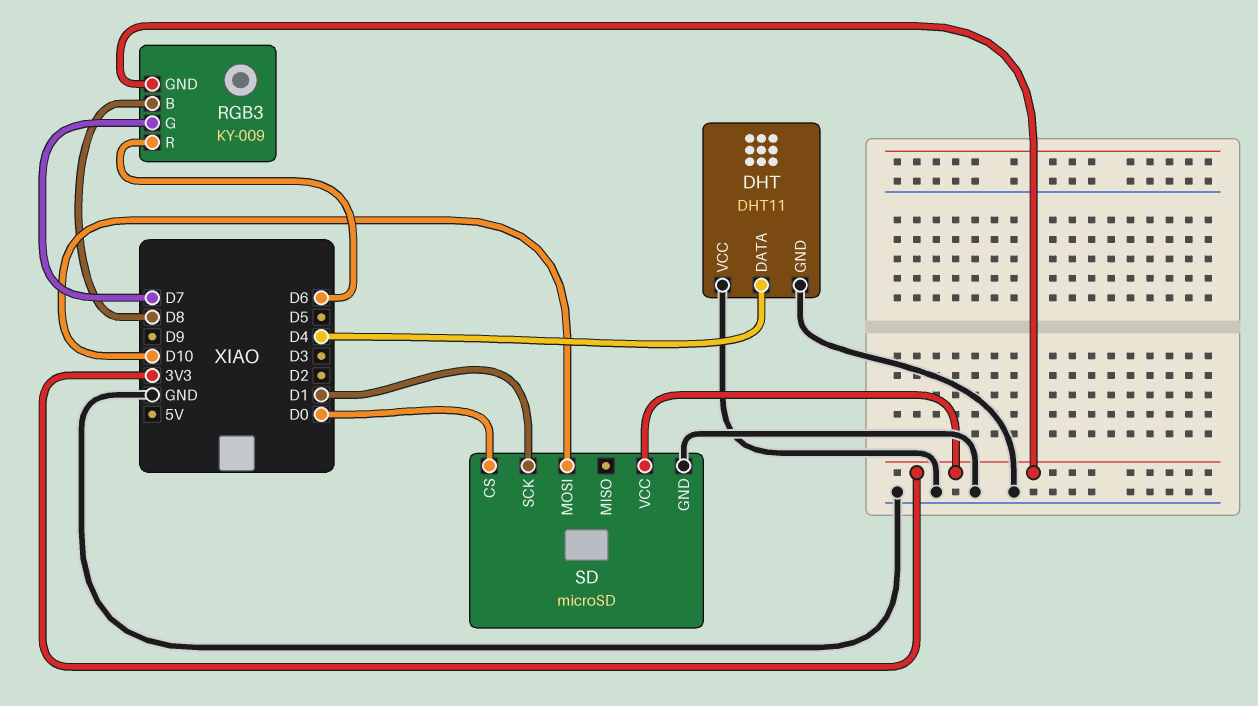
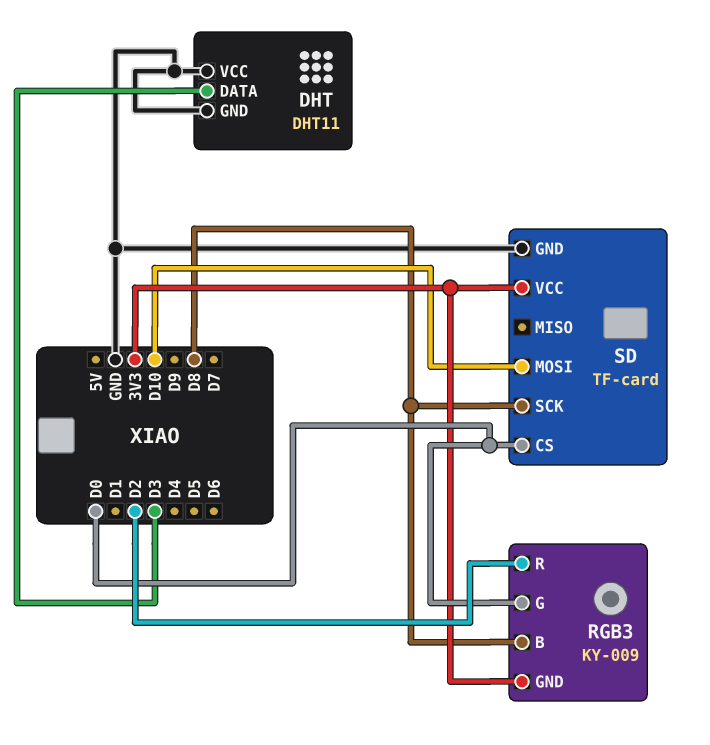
DHT pin DATA: D4 -> D3
RGB3 pin G: D7 -> D0
RGB3 pin R: D6 -> D2
SD: microSD -> TF-card
SD pin SCK: D1 -> D8

